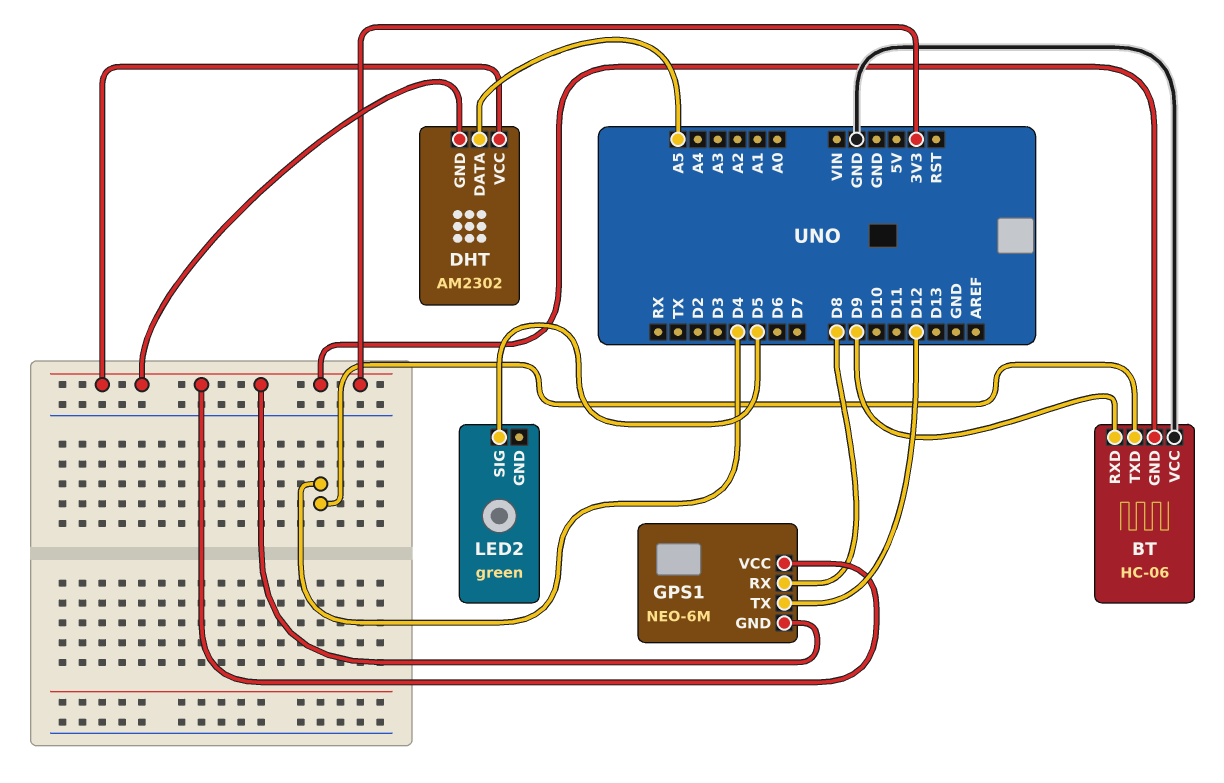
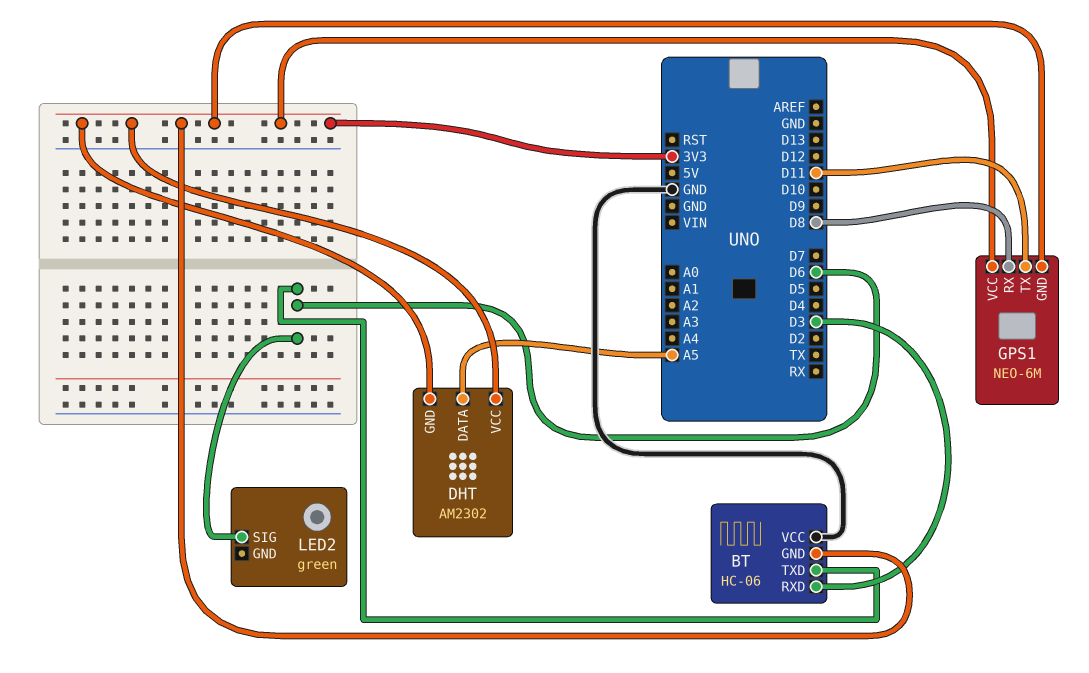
BT pin RXD: D9 -> D3
BT pin TXD: D4 -> D6
GPS1 pin TX: D12 -> D11
LED2 pin SIG: D5 -> D6

